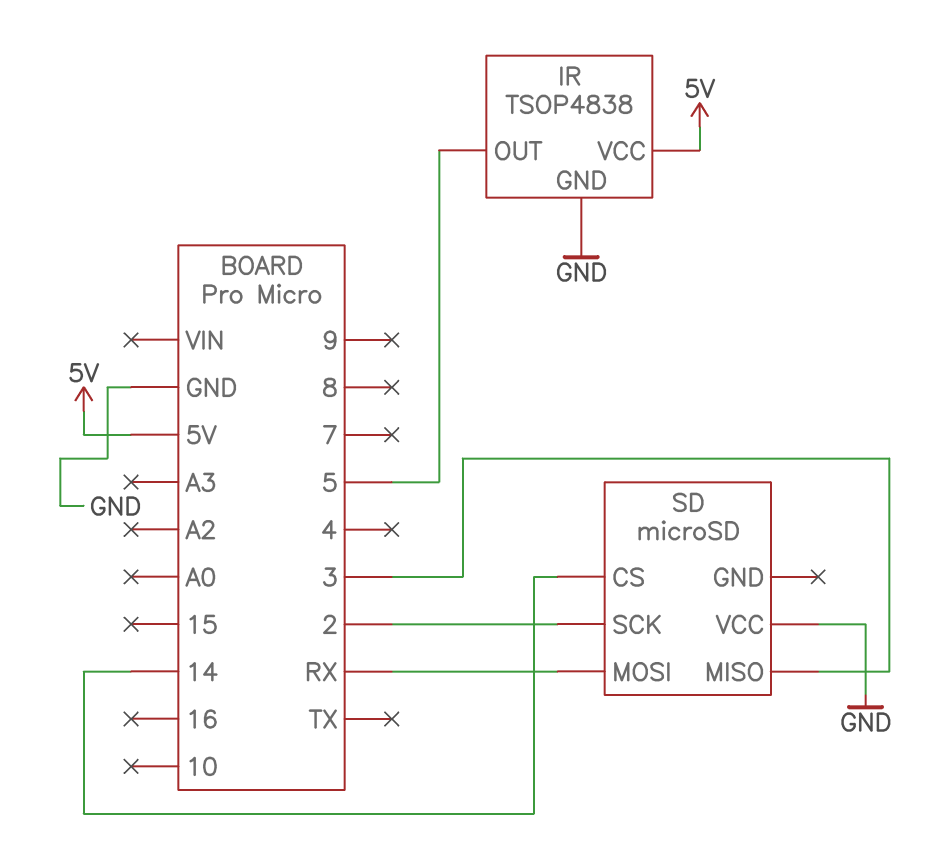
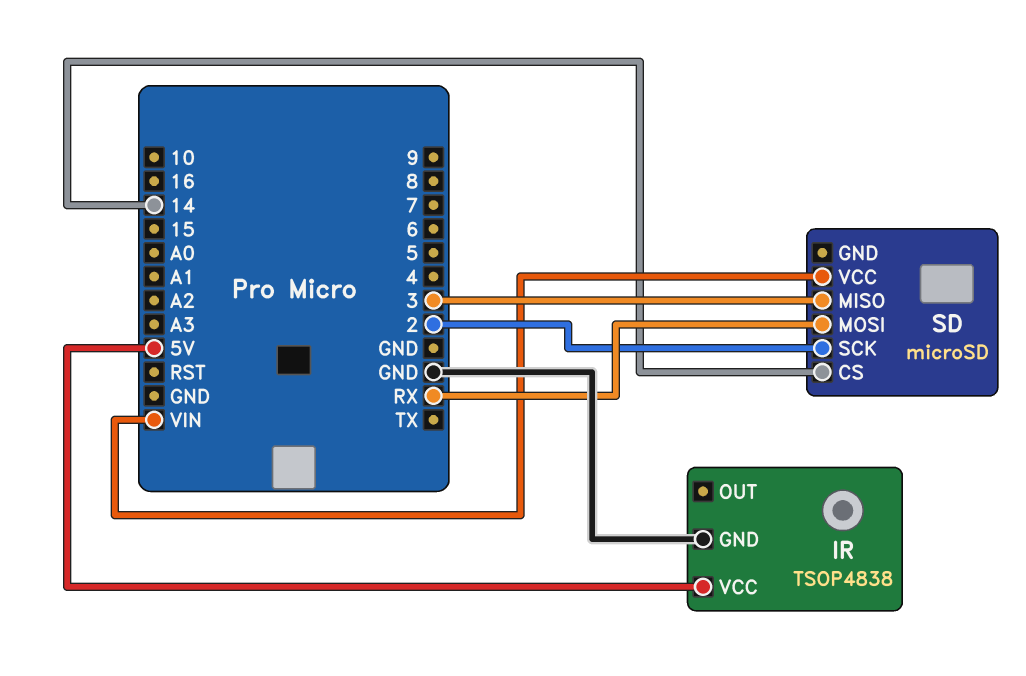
IR pin OUT: 5 -> none
SD pin VCC: GND -> VIN

